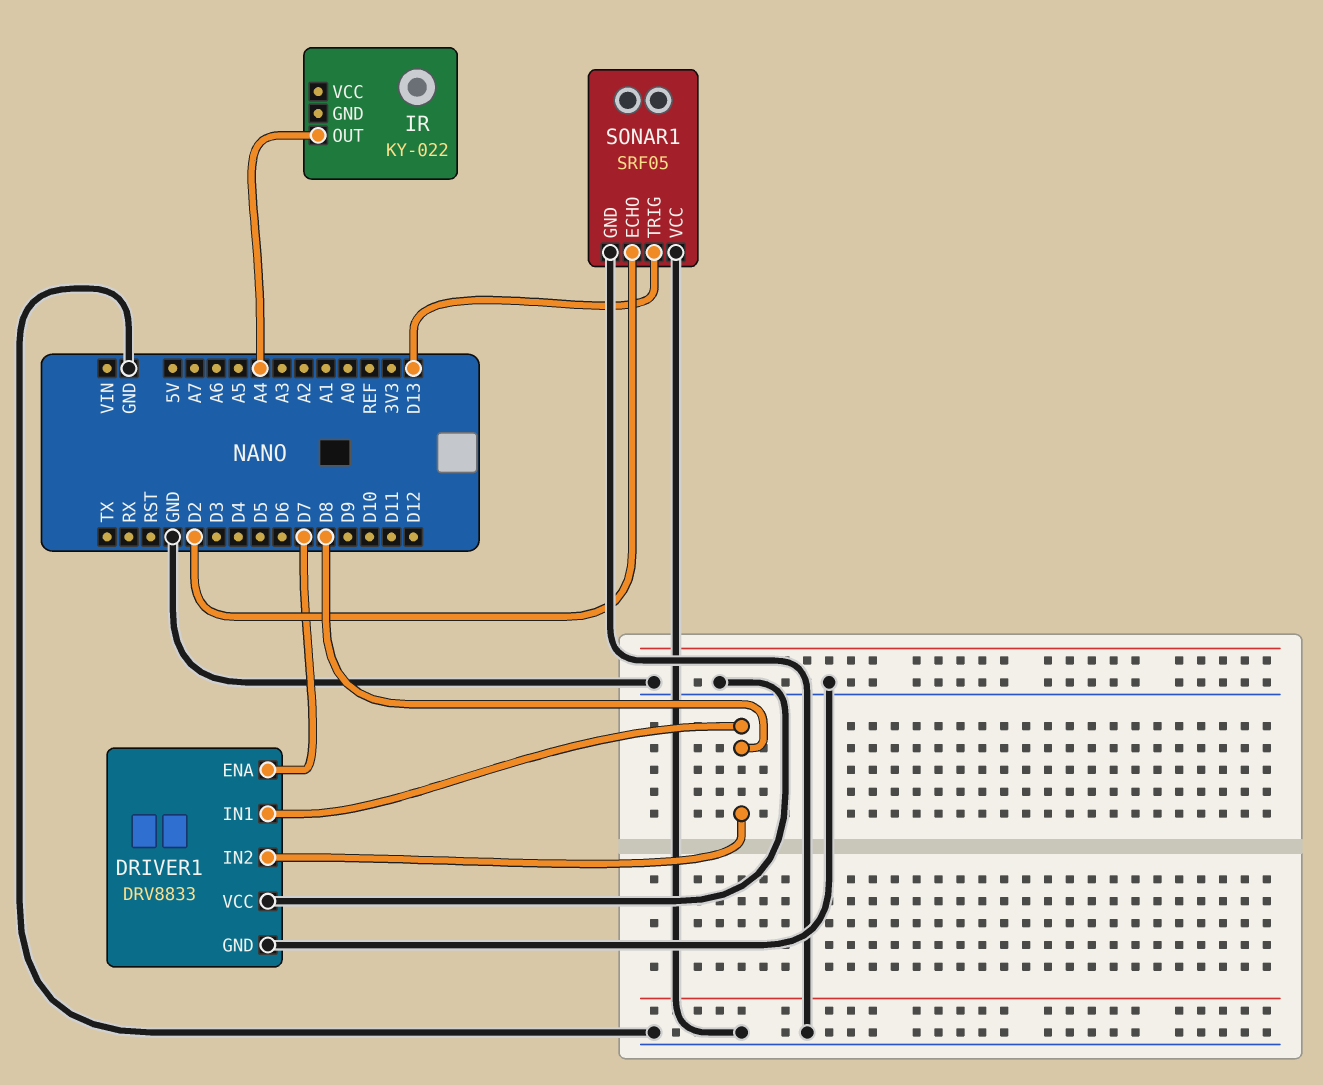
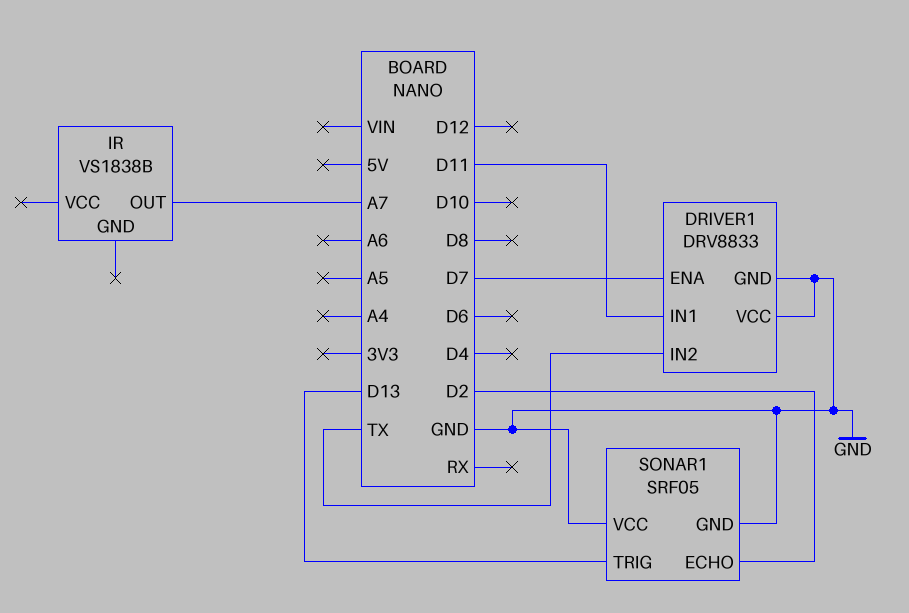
DRIVER1 pin IN1: D8 -> D11
DRIVER1 pin IN2: D8 -> TX
IR: KY-022 -> VS1838B
IR pin OUT: A4 -> A7

